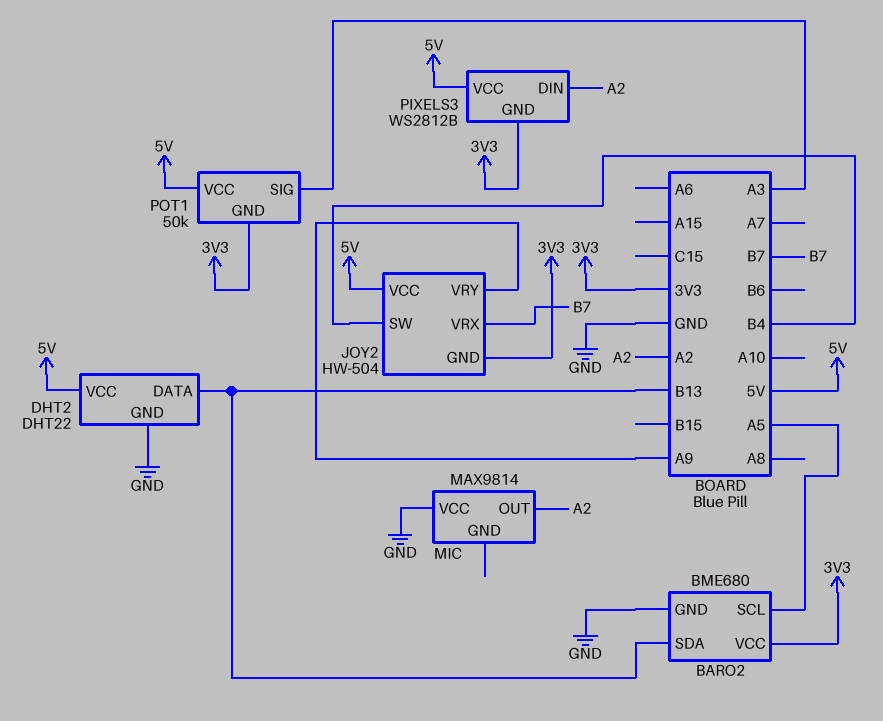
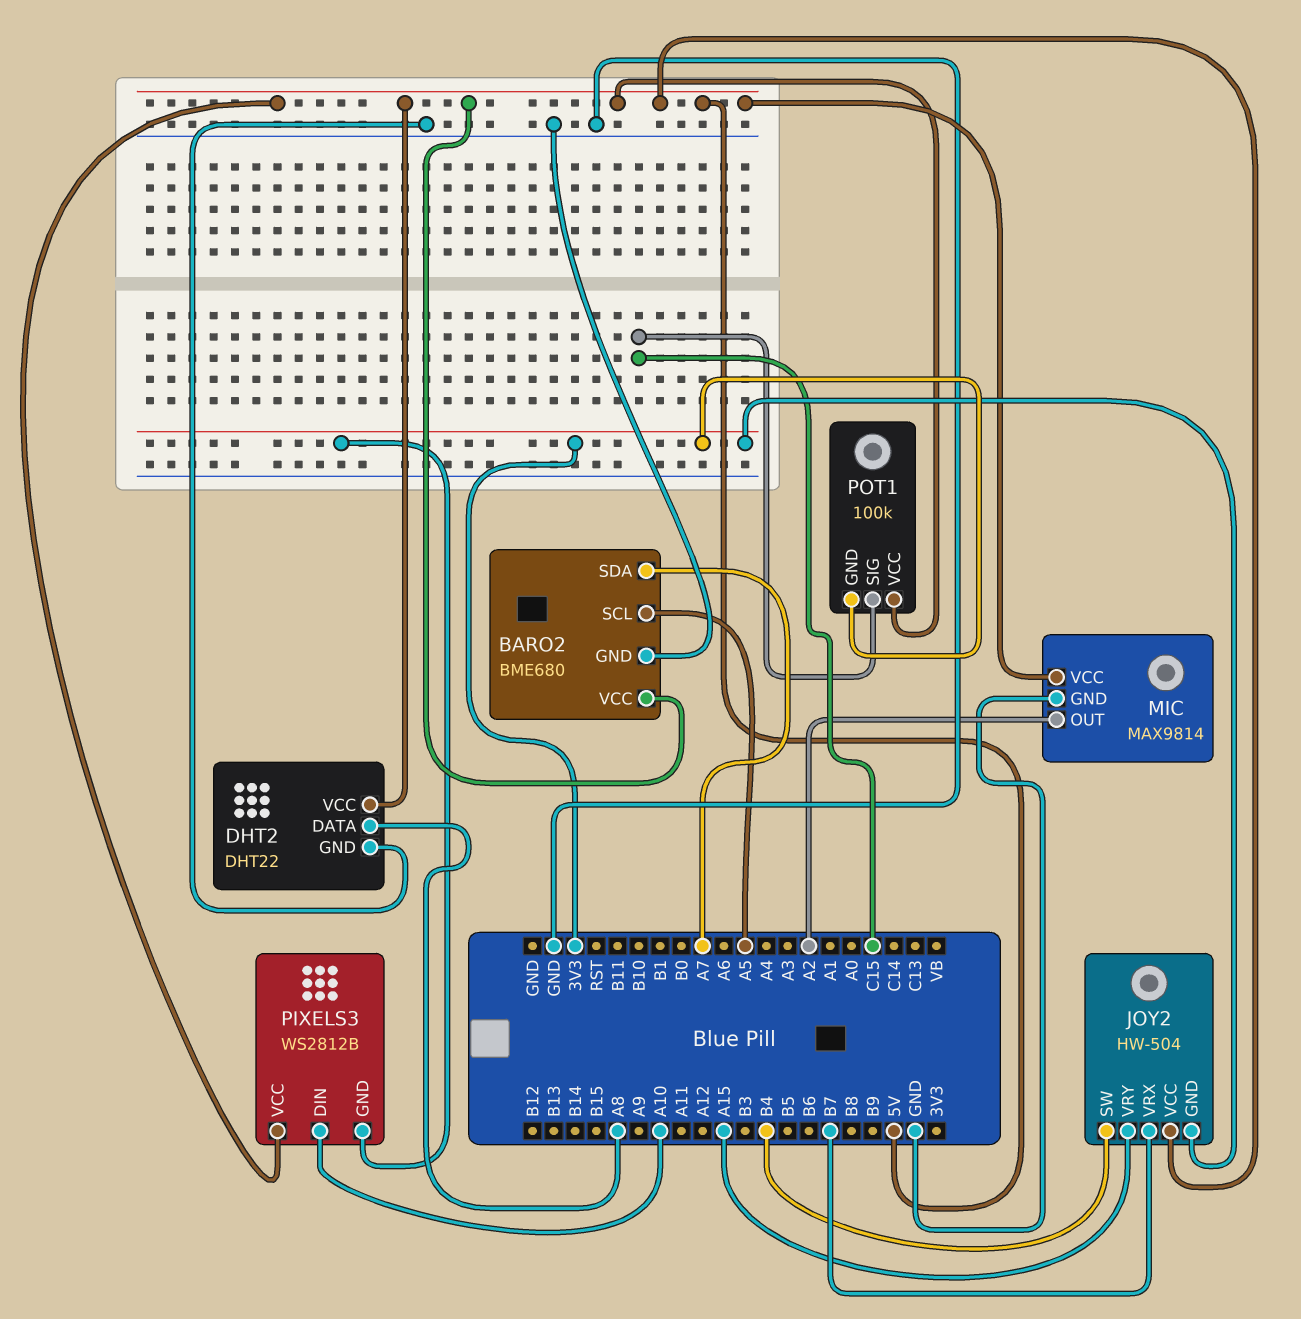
BARO2 pin SDA: B13 -> A7
BARO2 pin VCC: 3V3 -> 5V
DHT2 pin DATA: B13 -> A8
JOY2 pin VRY: A9 -> A15
MIC pin GND: none -> GND
MIC pin VCC: GND -> 5V
PIXELS3 pin DIN: A2 -> A10
POT1: 50k -> 100k
POT1 pin SIG: A3 -> C15

